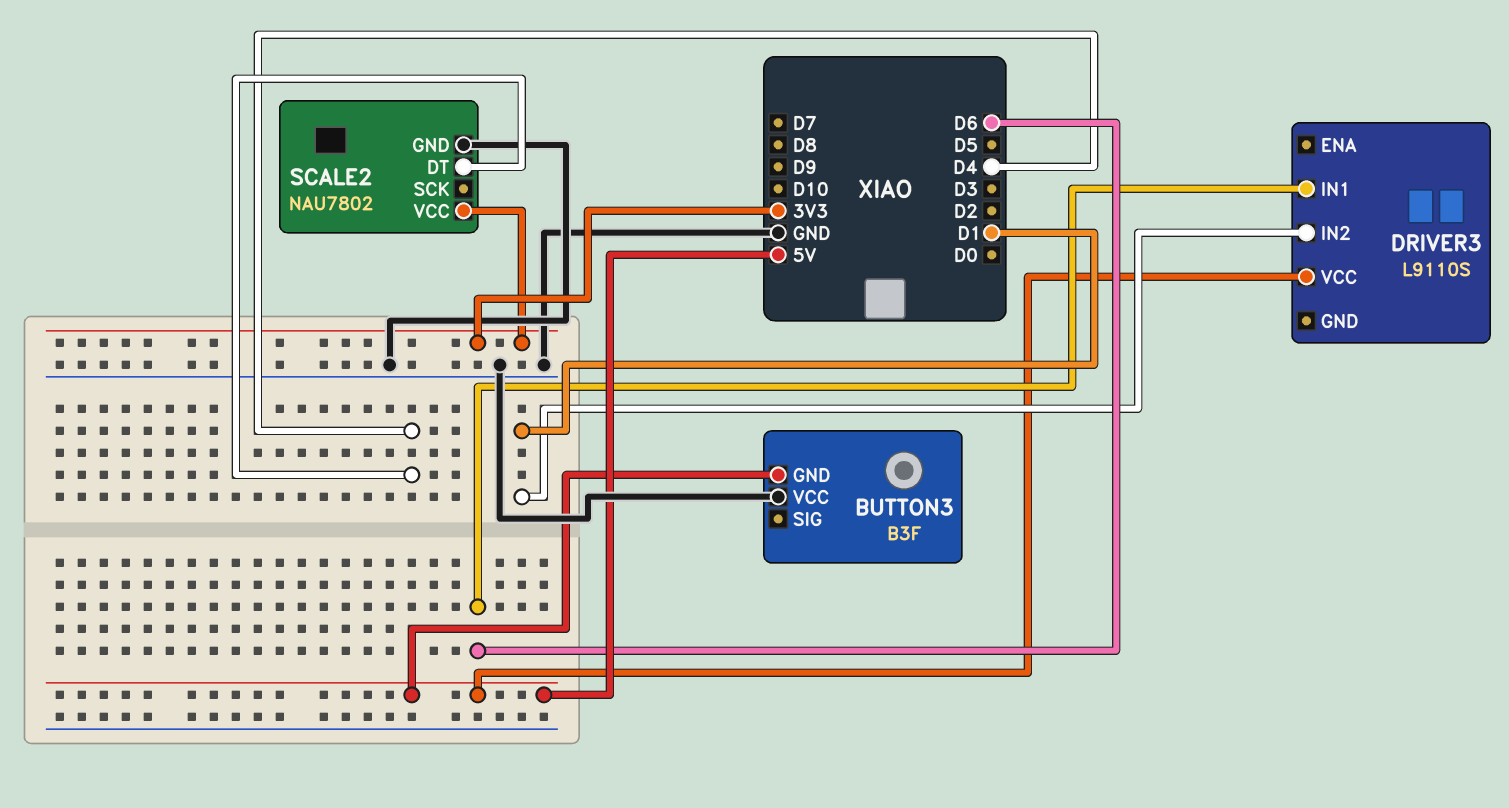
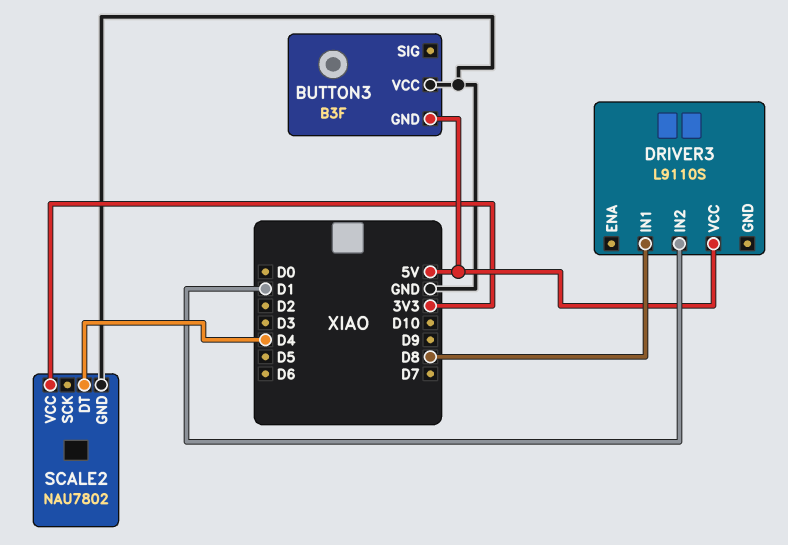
DRIVER3 pin IN1: D6 -> D8

